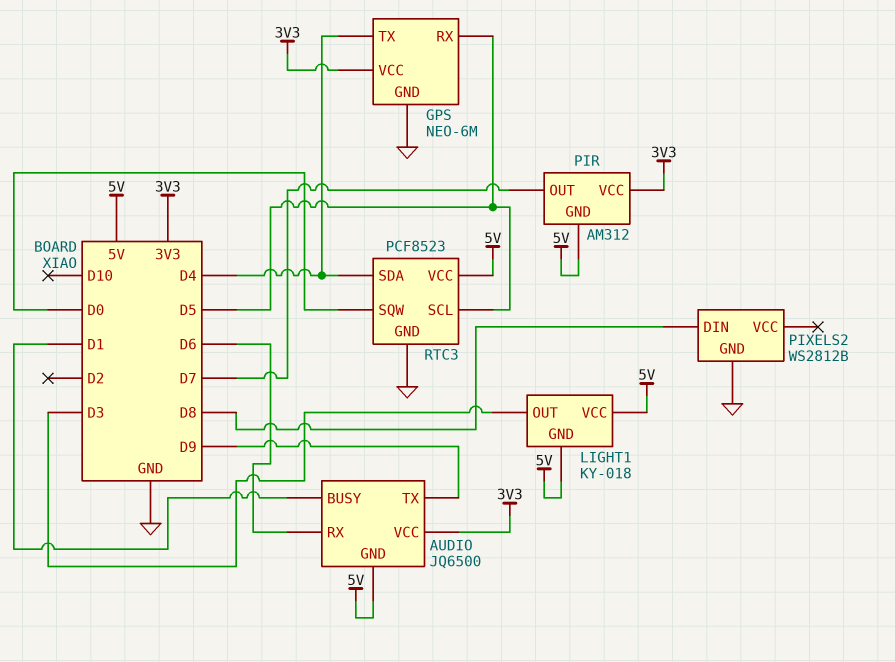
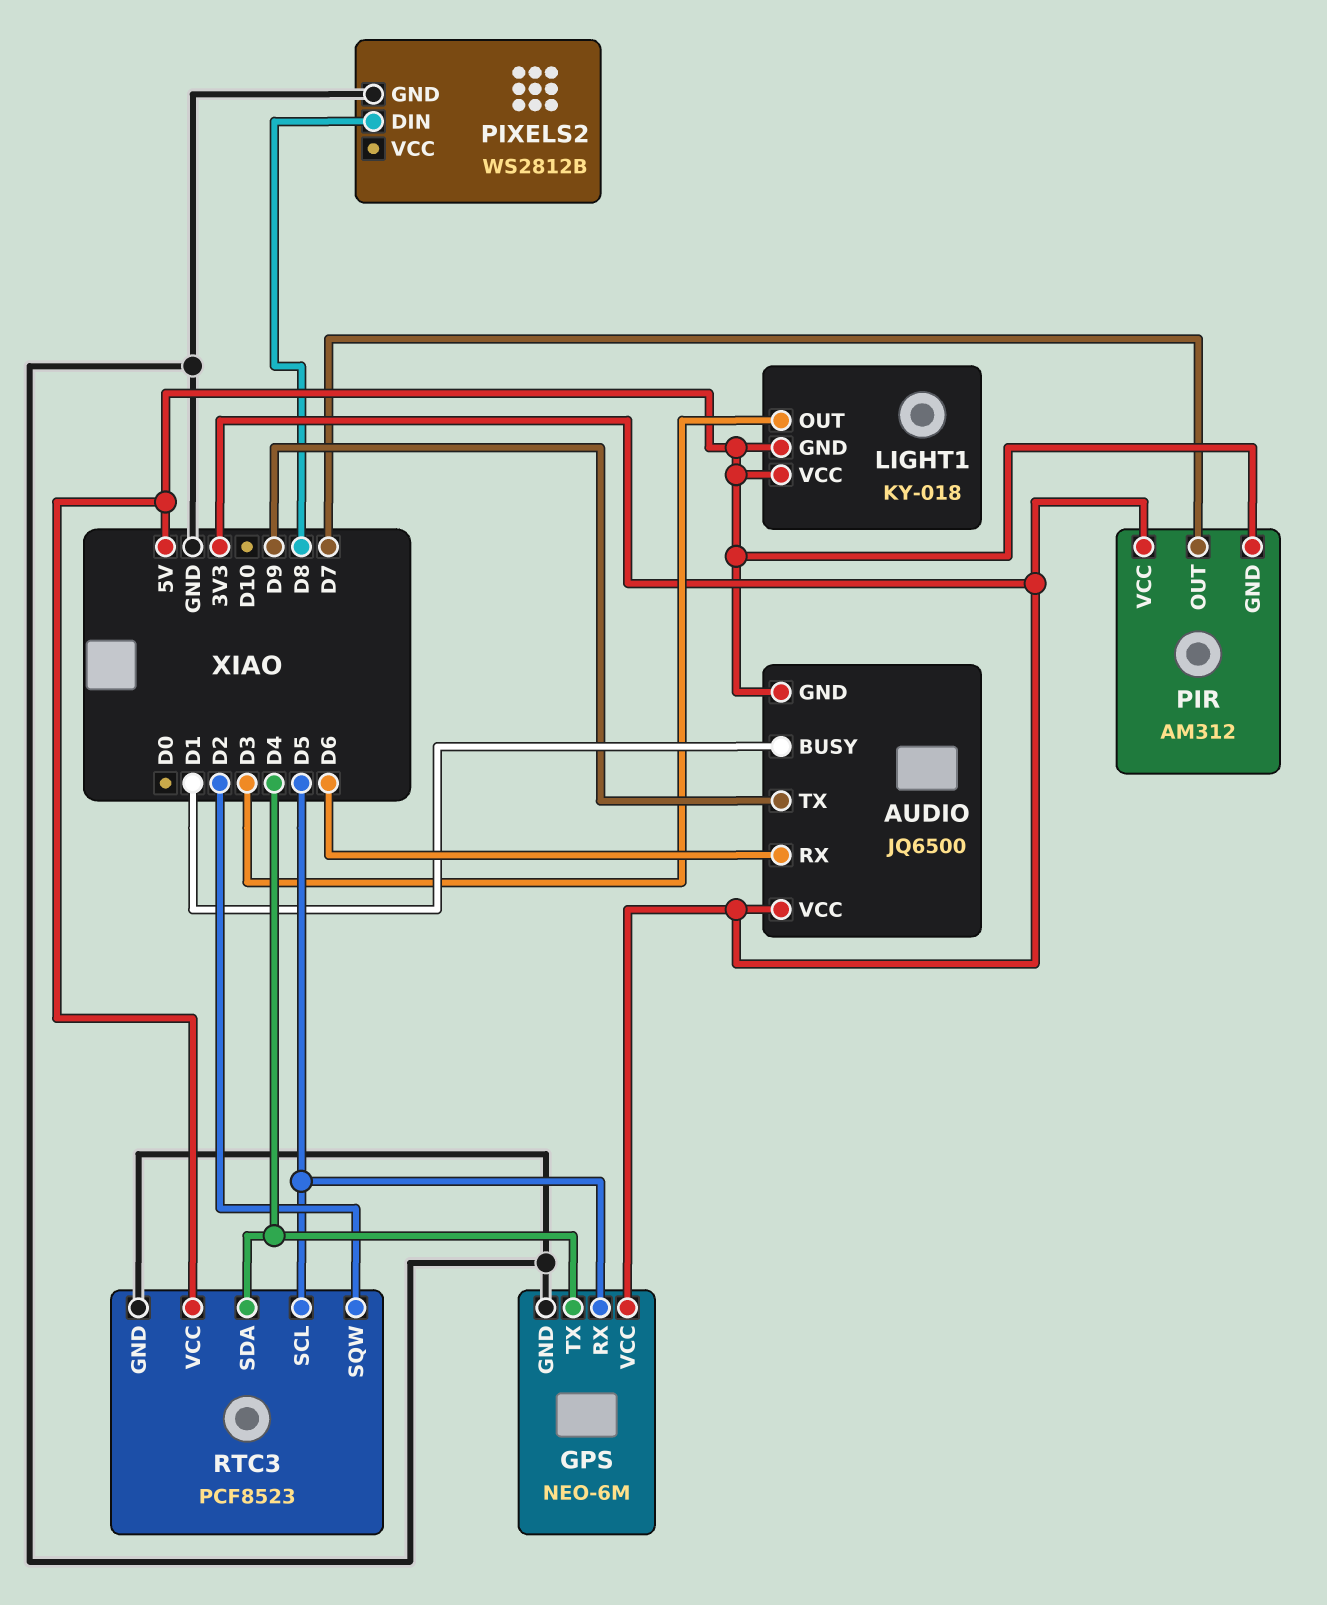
RTC3 pin SQW: D0 -> D2

